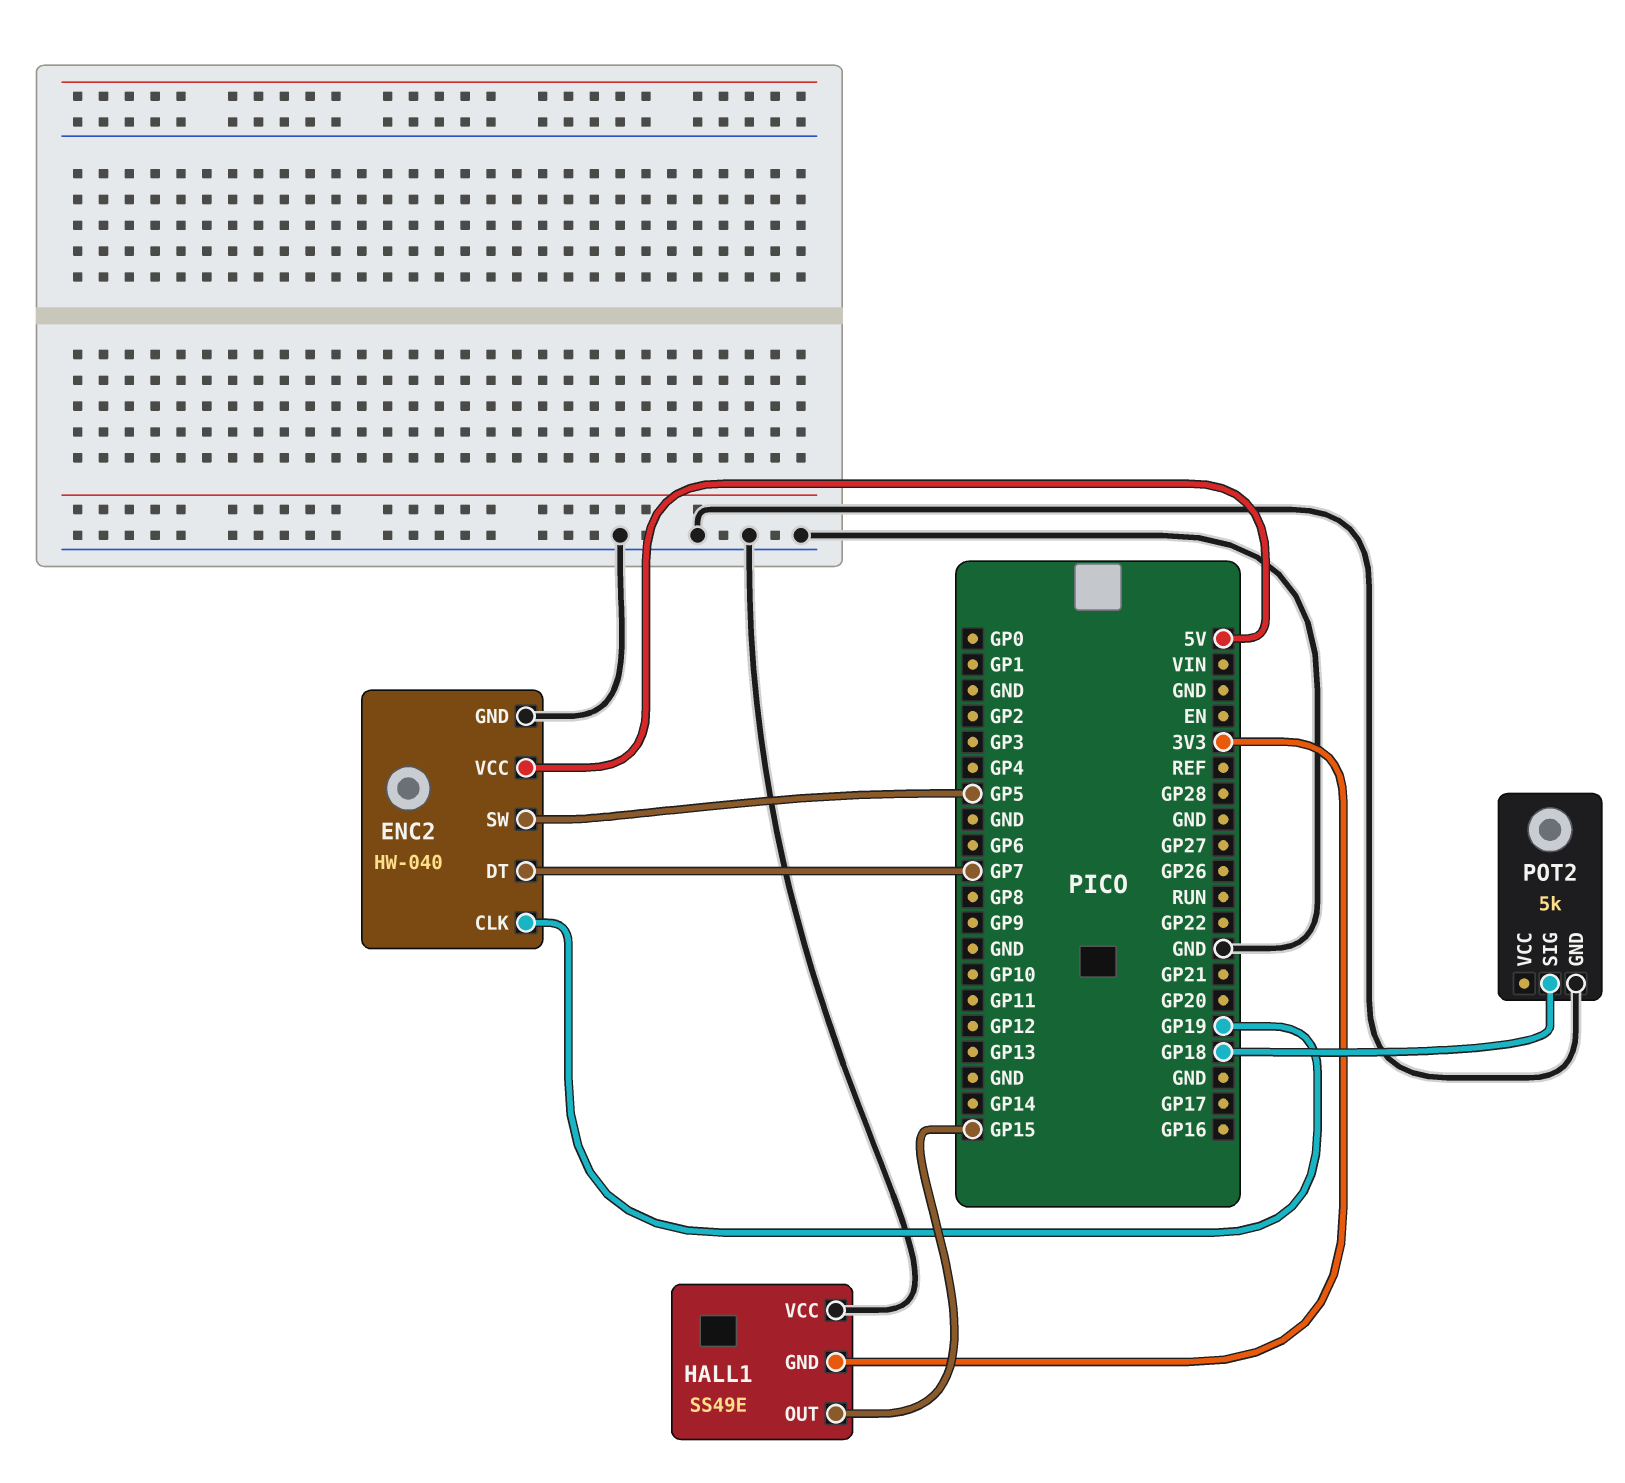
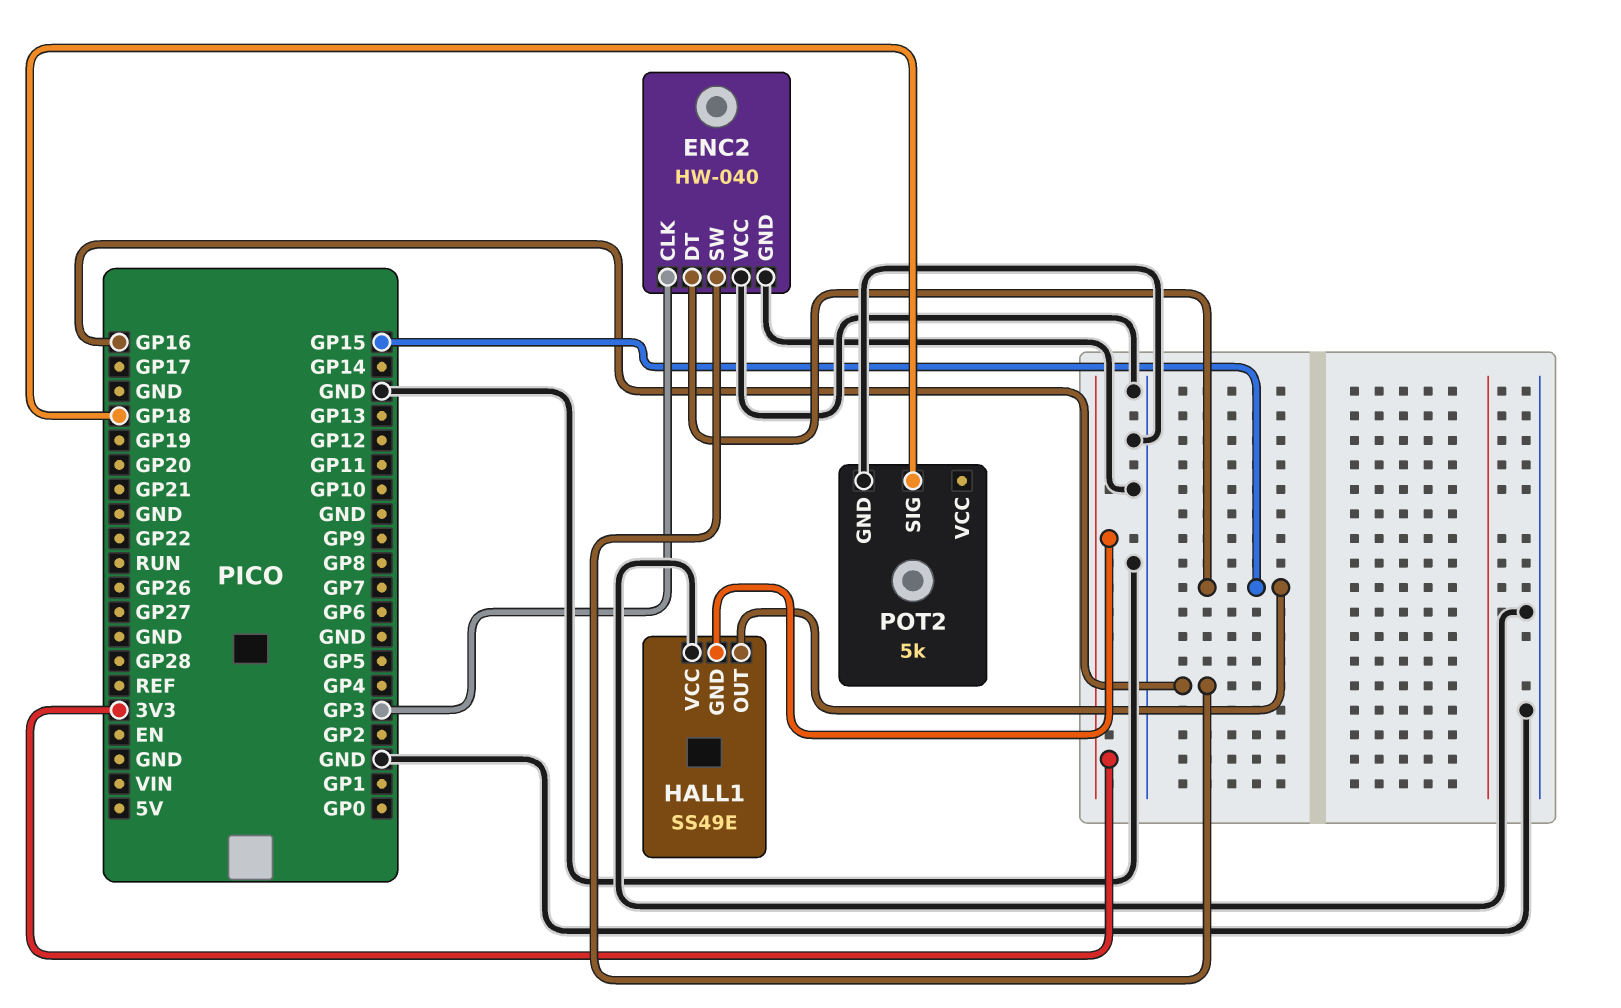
ENC2 pin CLK: GP19 -> GP3
ENC2 pin DT: GP7 -> GP15
ENC2 pin SW: GP5 -> GP16
ENC2 pin VCC: 5V -> GND

